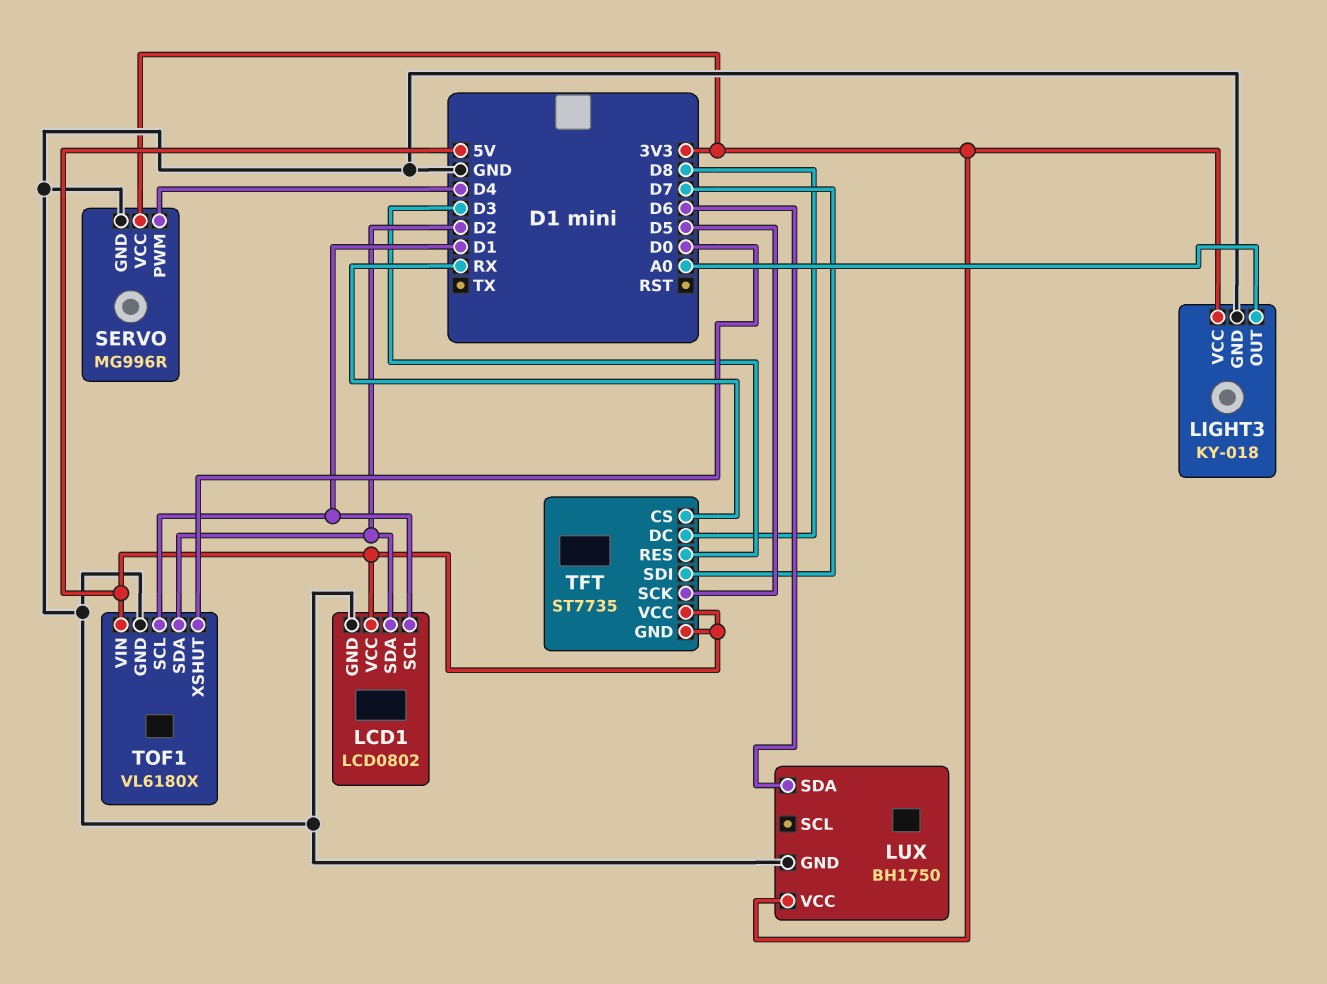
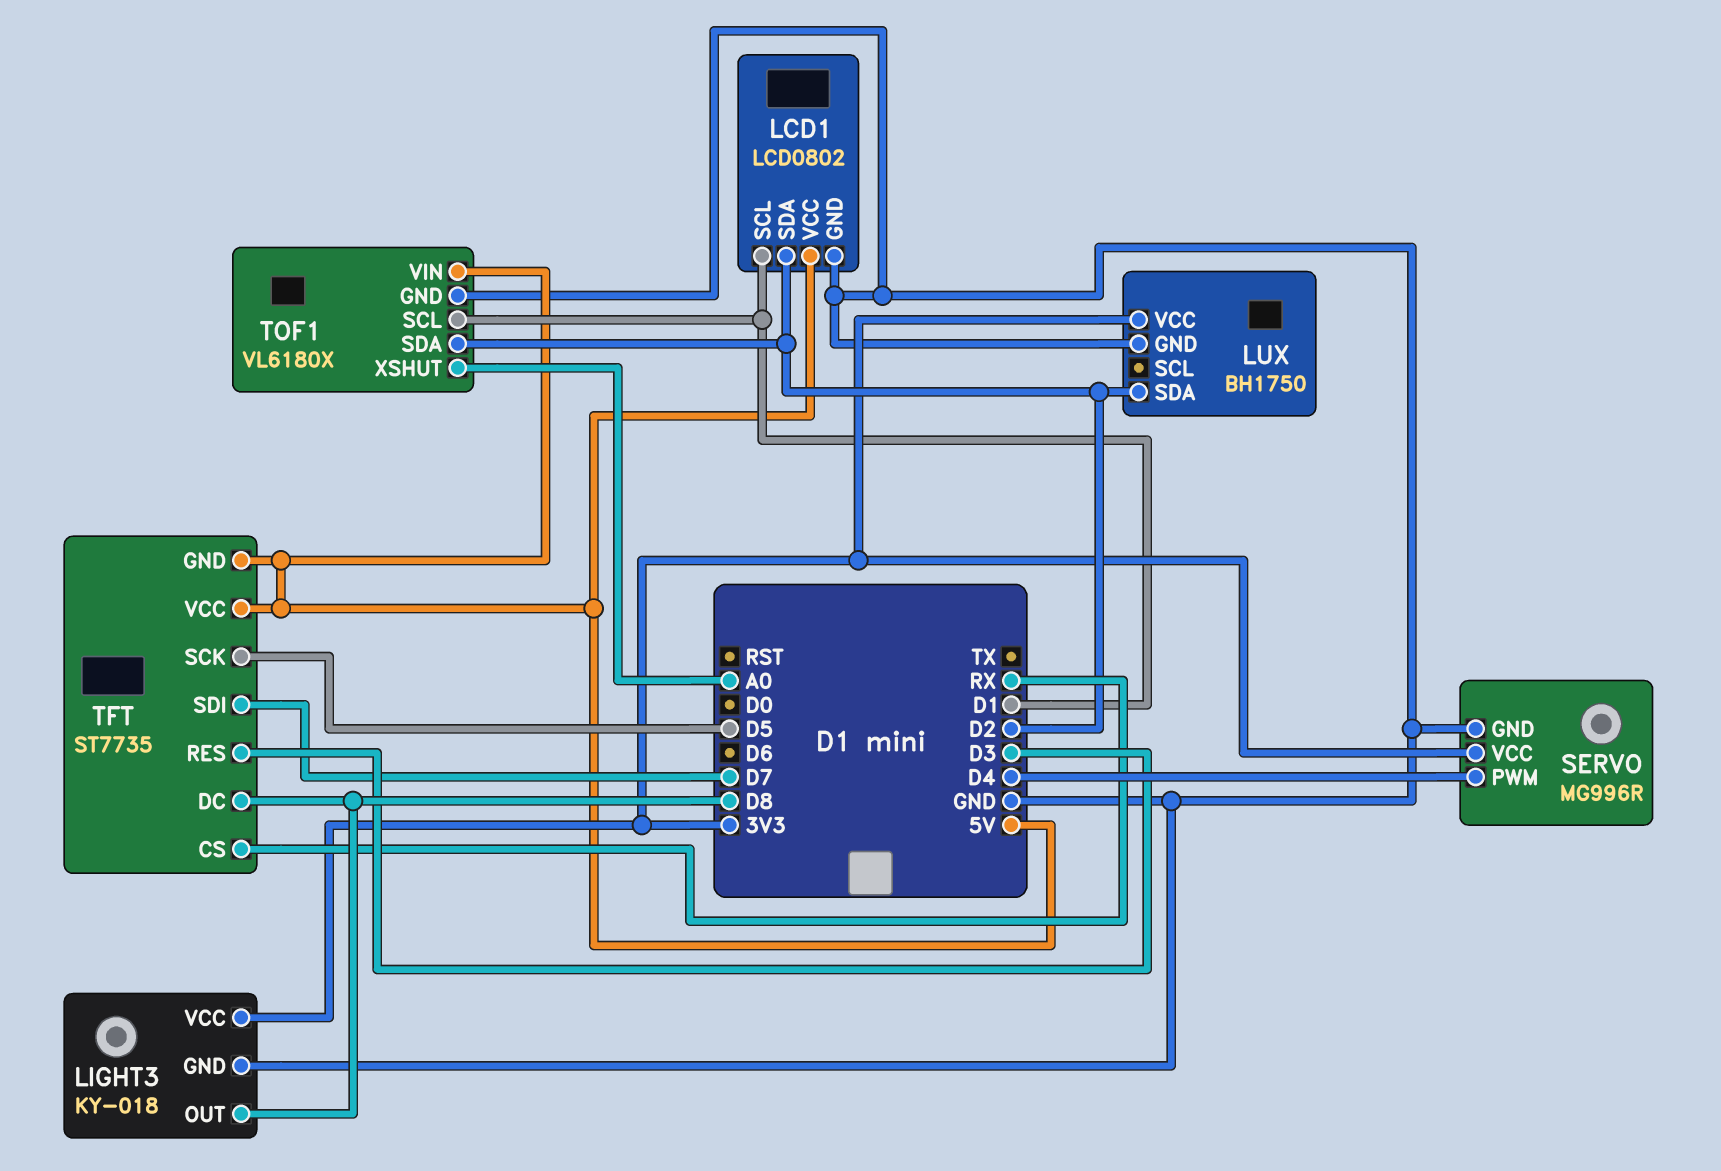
LIGHT3 pin OUT: A0 -> D8
LUX pin SDA: D6 -> D2
TOF1 pin XSHUT: D0 -> A0

